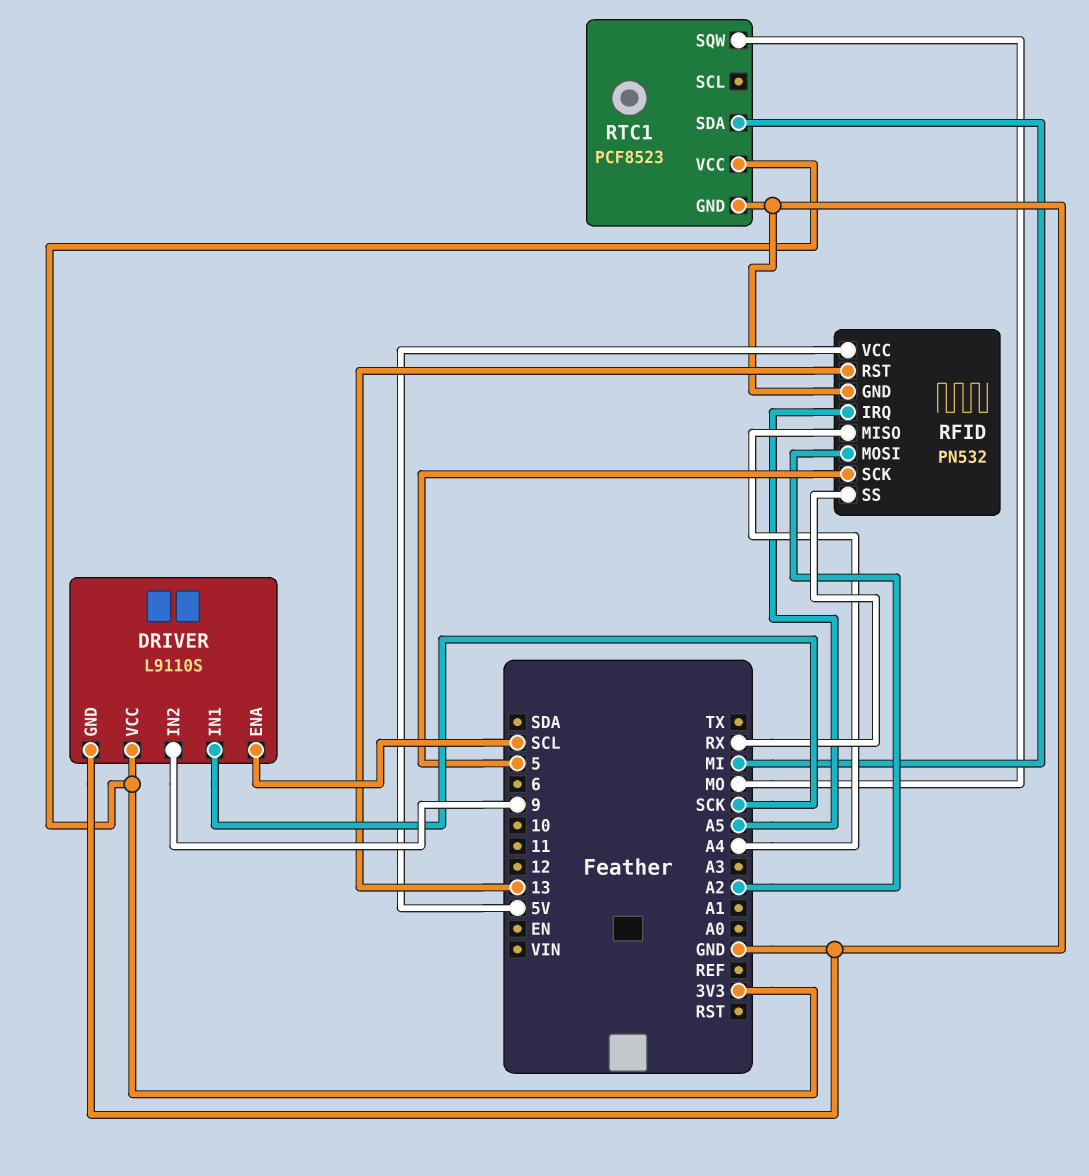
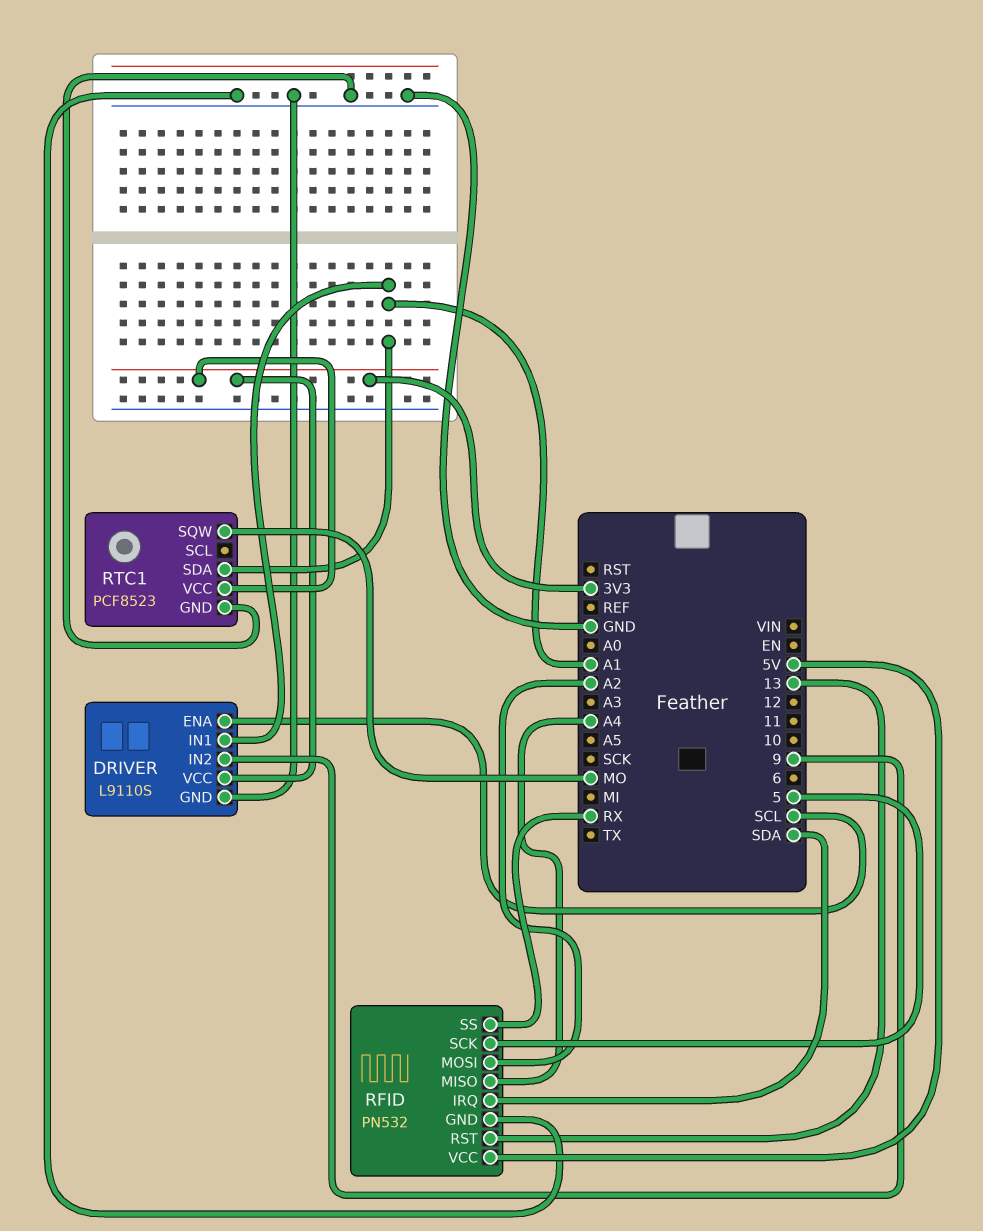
DRIVER pin IN1: SCK -> A1
RFID pin IRQ: A5 -> SDA
RTC1 pin SDA: MI -> A1

